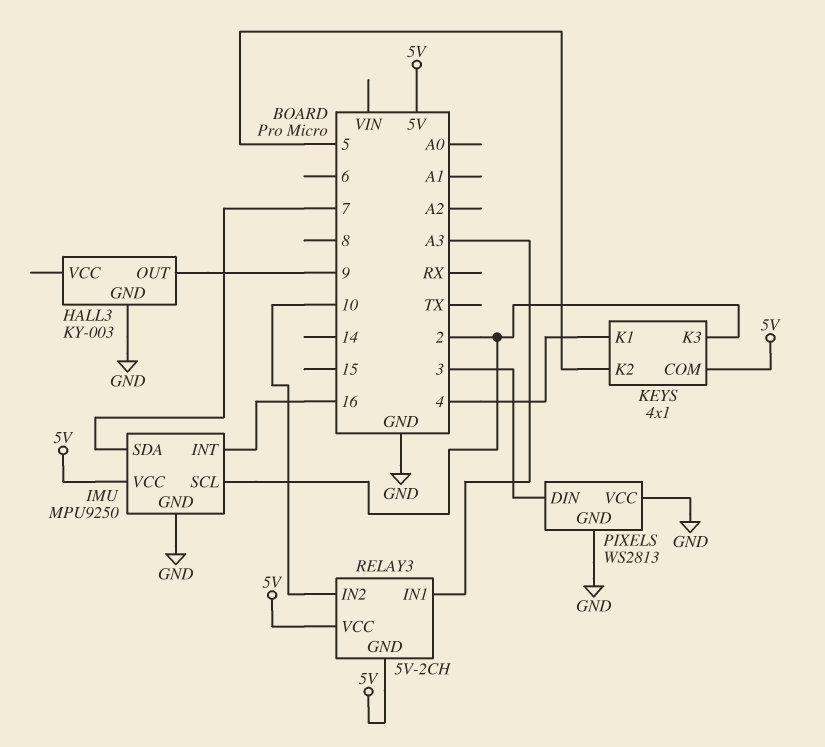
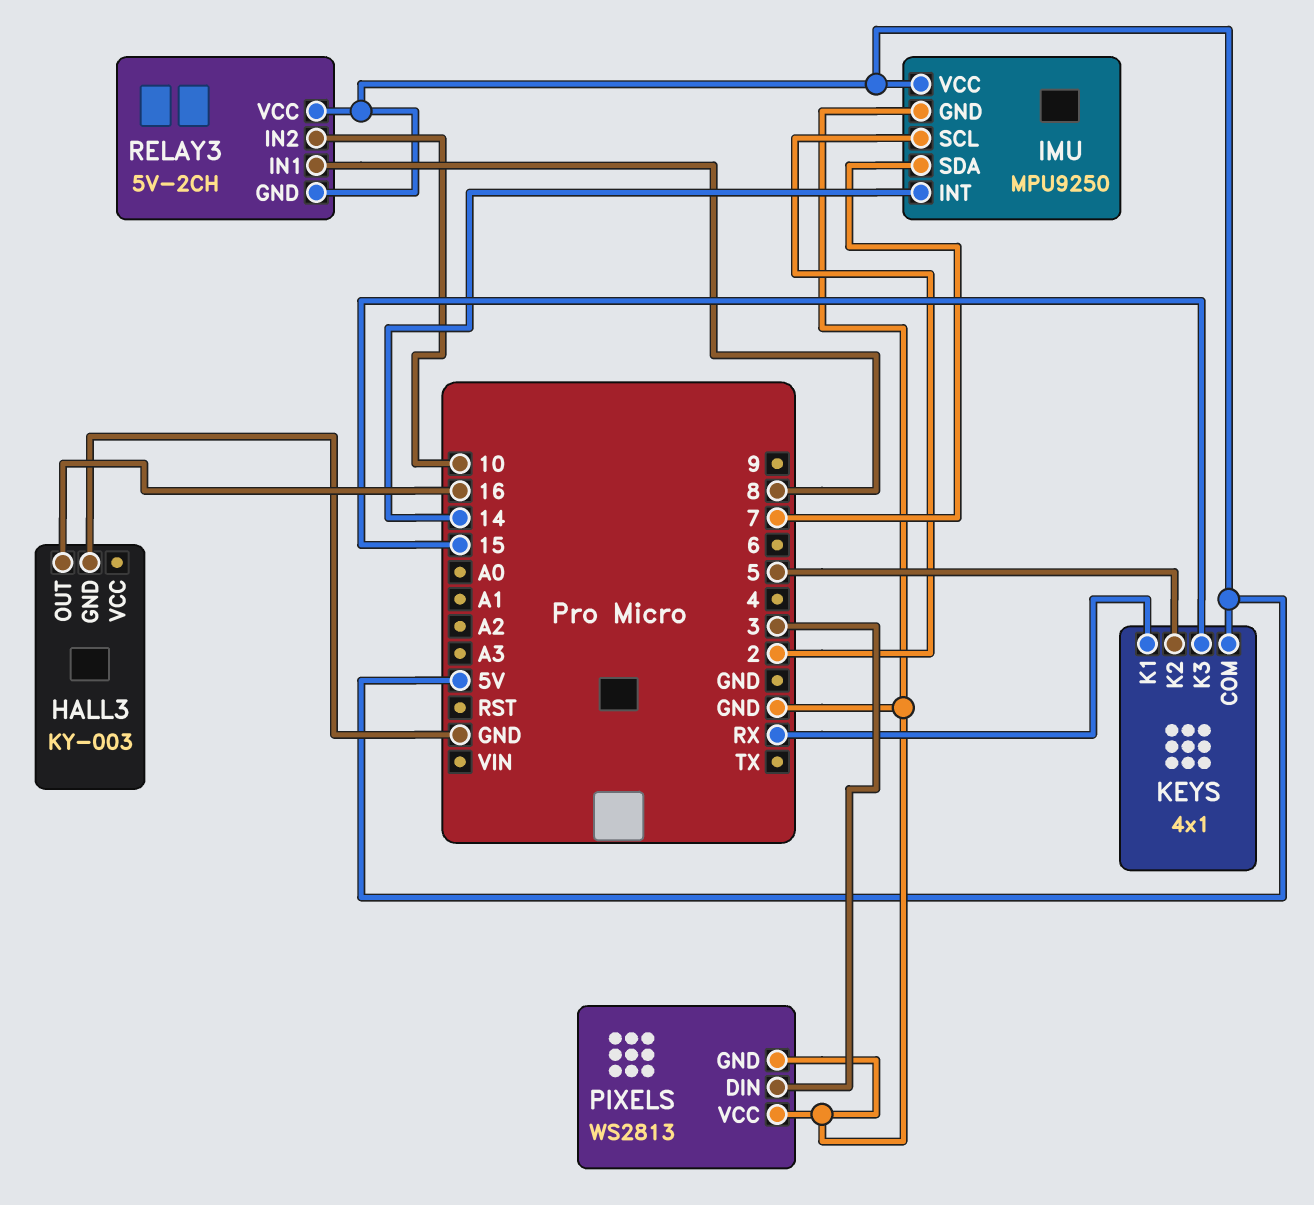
HALL3 pin OUT: 9 -> 16
IMU pin INT: 16 -> 14
KEYS pin K1: 4 -> RX
KEYS pin K3: 2 -> 15
RELAY3 pin IN1: A3 -> 8

